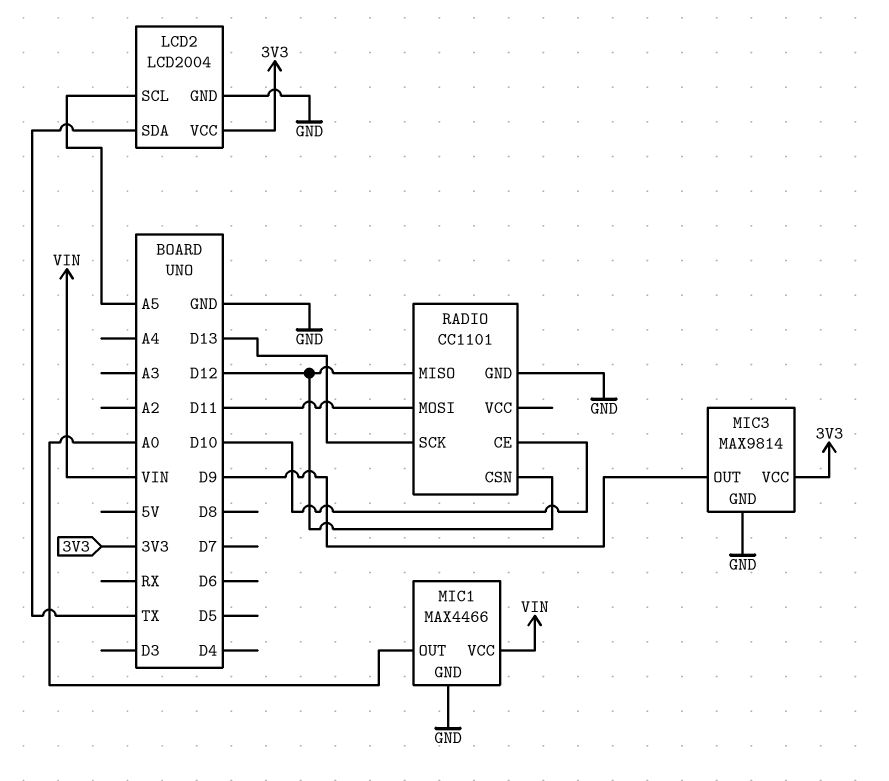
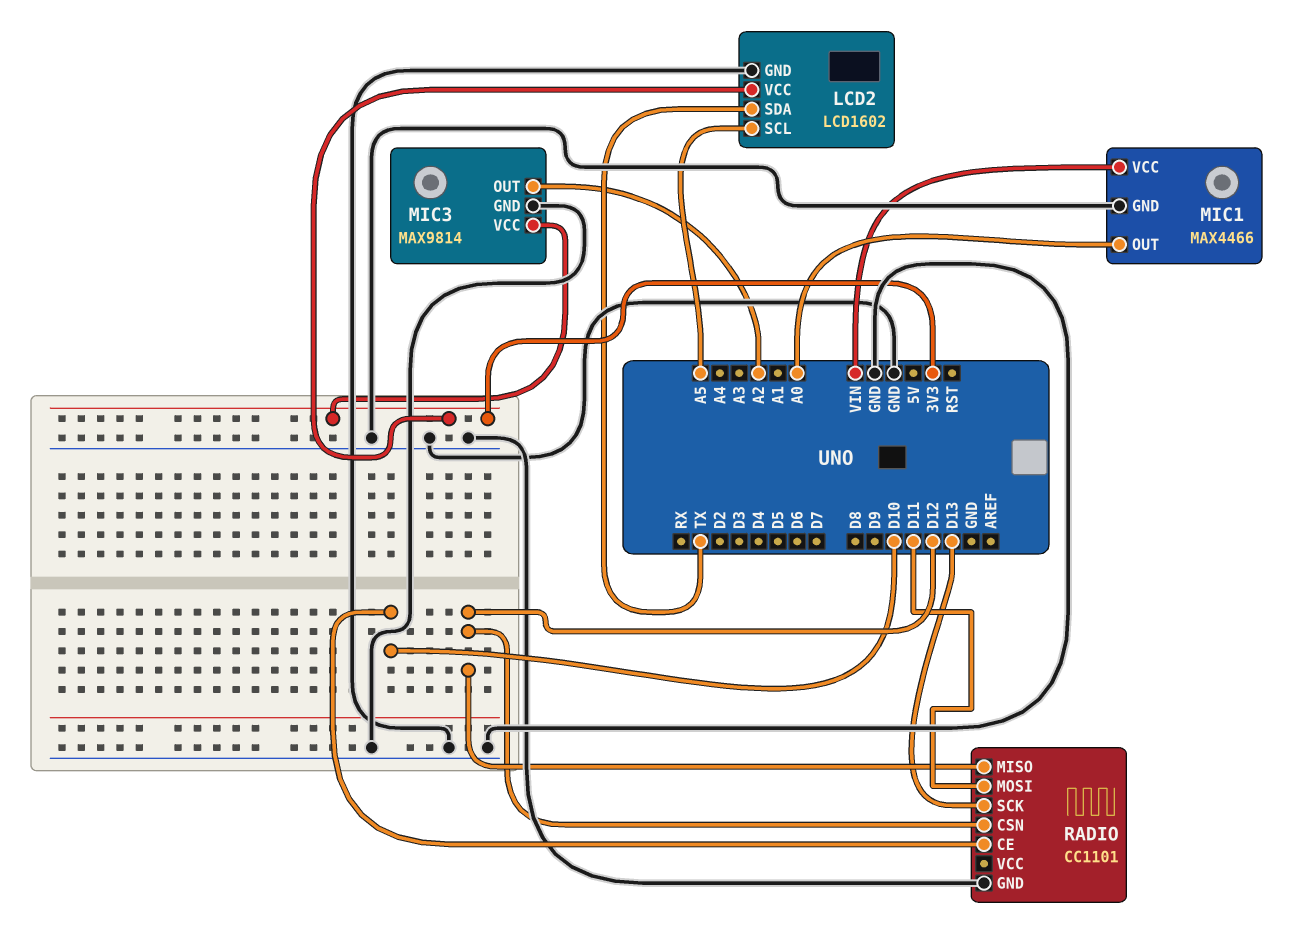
LCD2: LCD2004 -> LCD1602
MIC3 pin OUT: D9 -> A2

